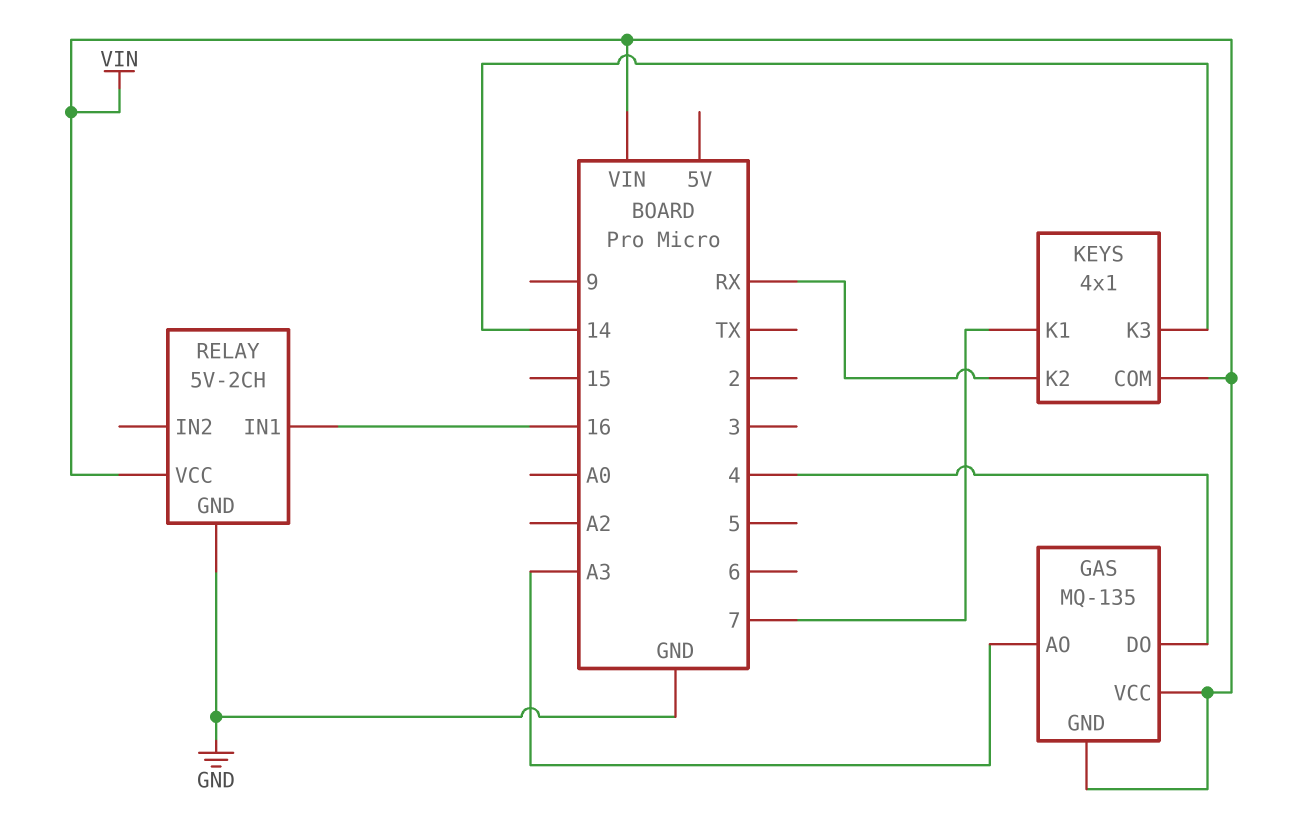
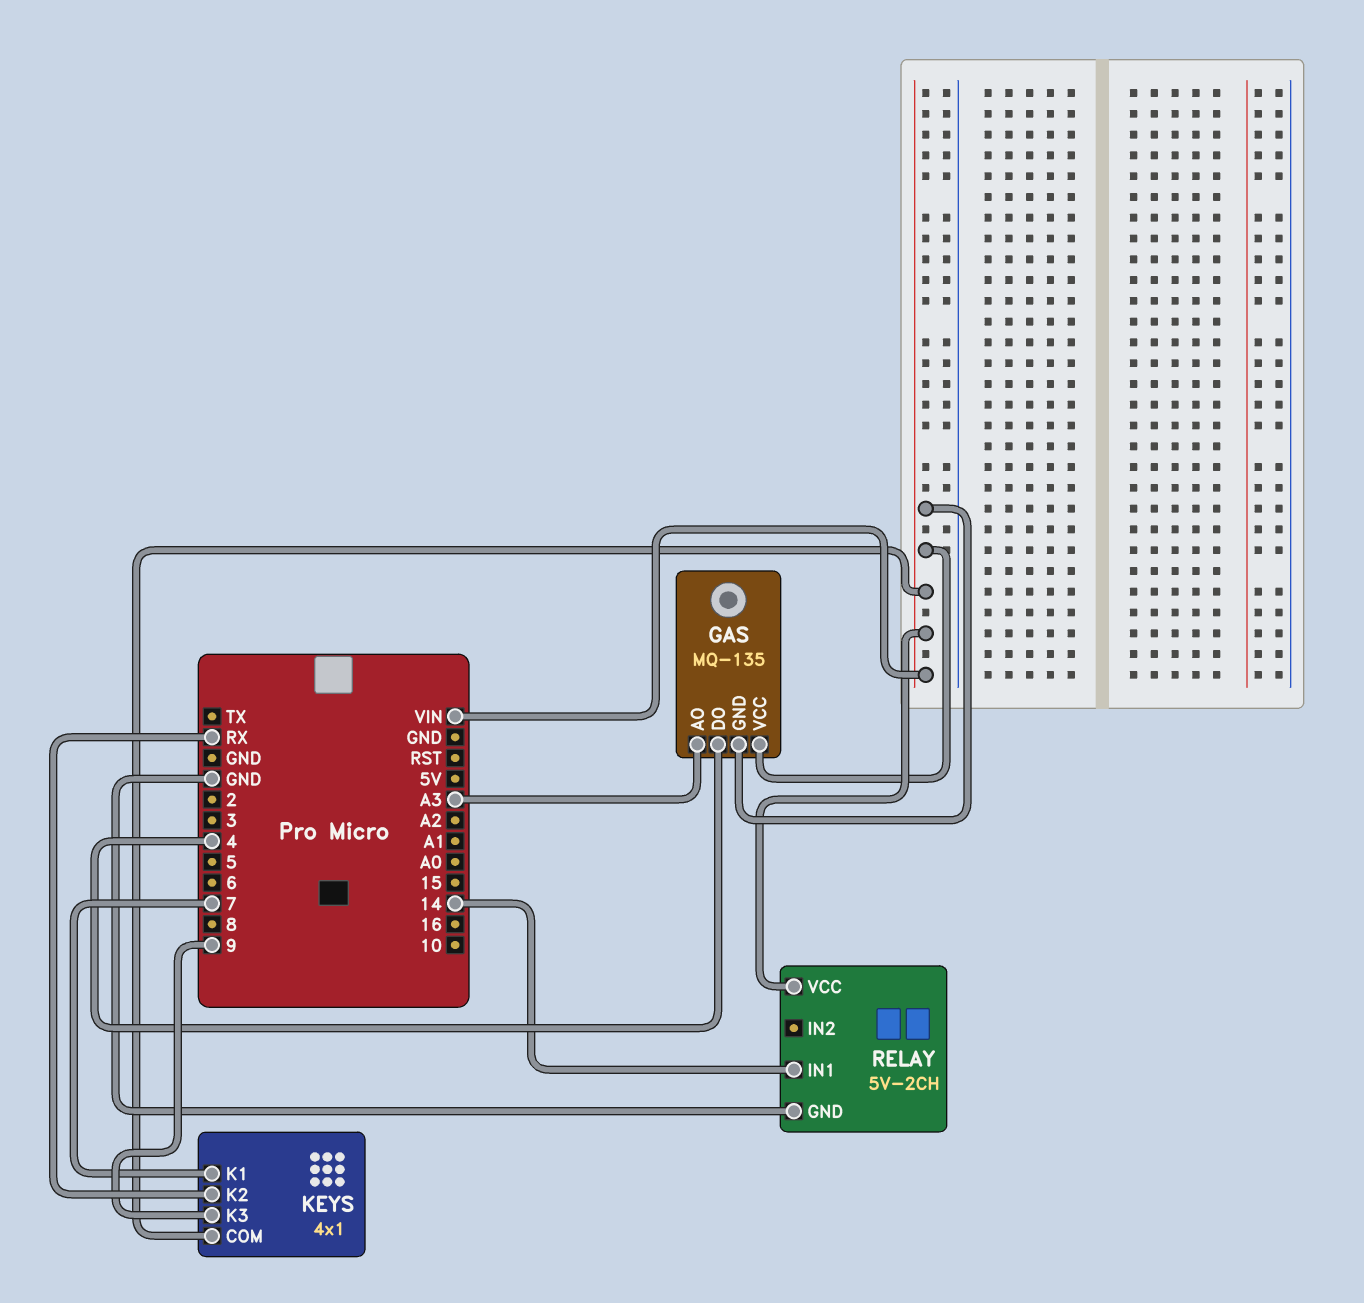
KEYS pin K3: 14 -> 9
RELAY pin IN1: 16 -> 14

